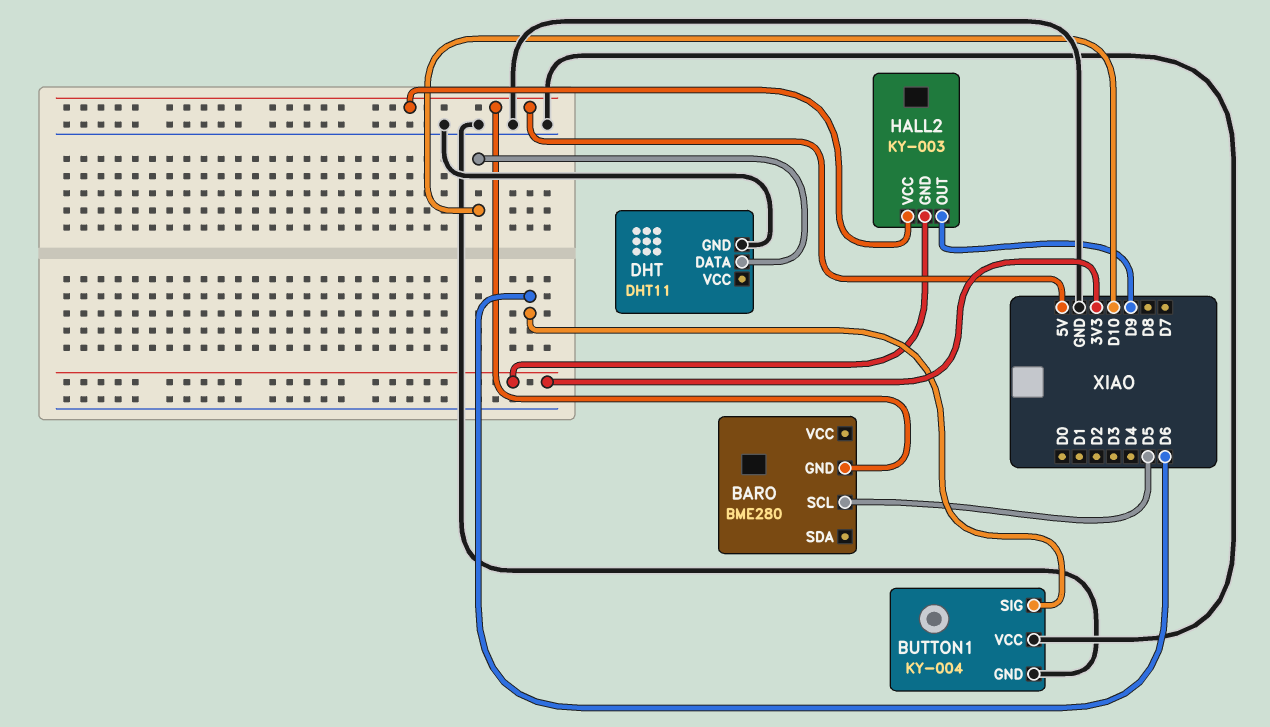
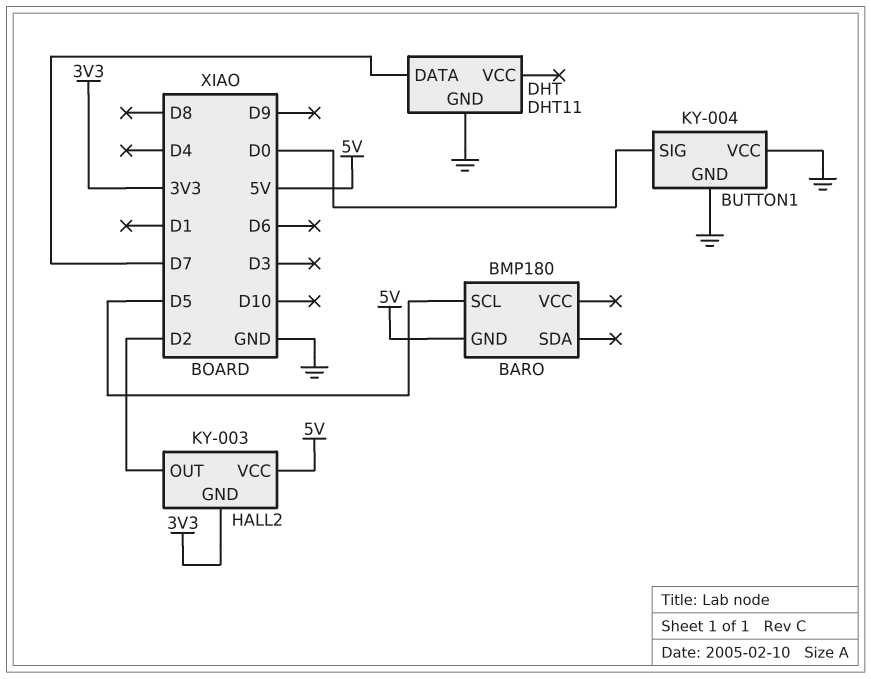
BARO: BME280 -> BMP180
BUTTON1 pin SIG: D6 -> D0
DHT pin DATA: D10 -> D7
HALL2 pin OUT: D9 -> D2

